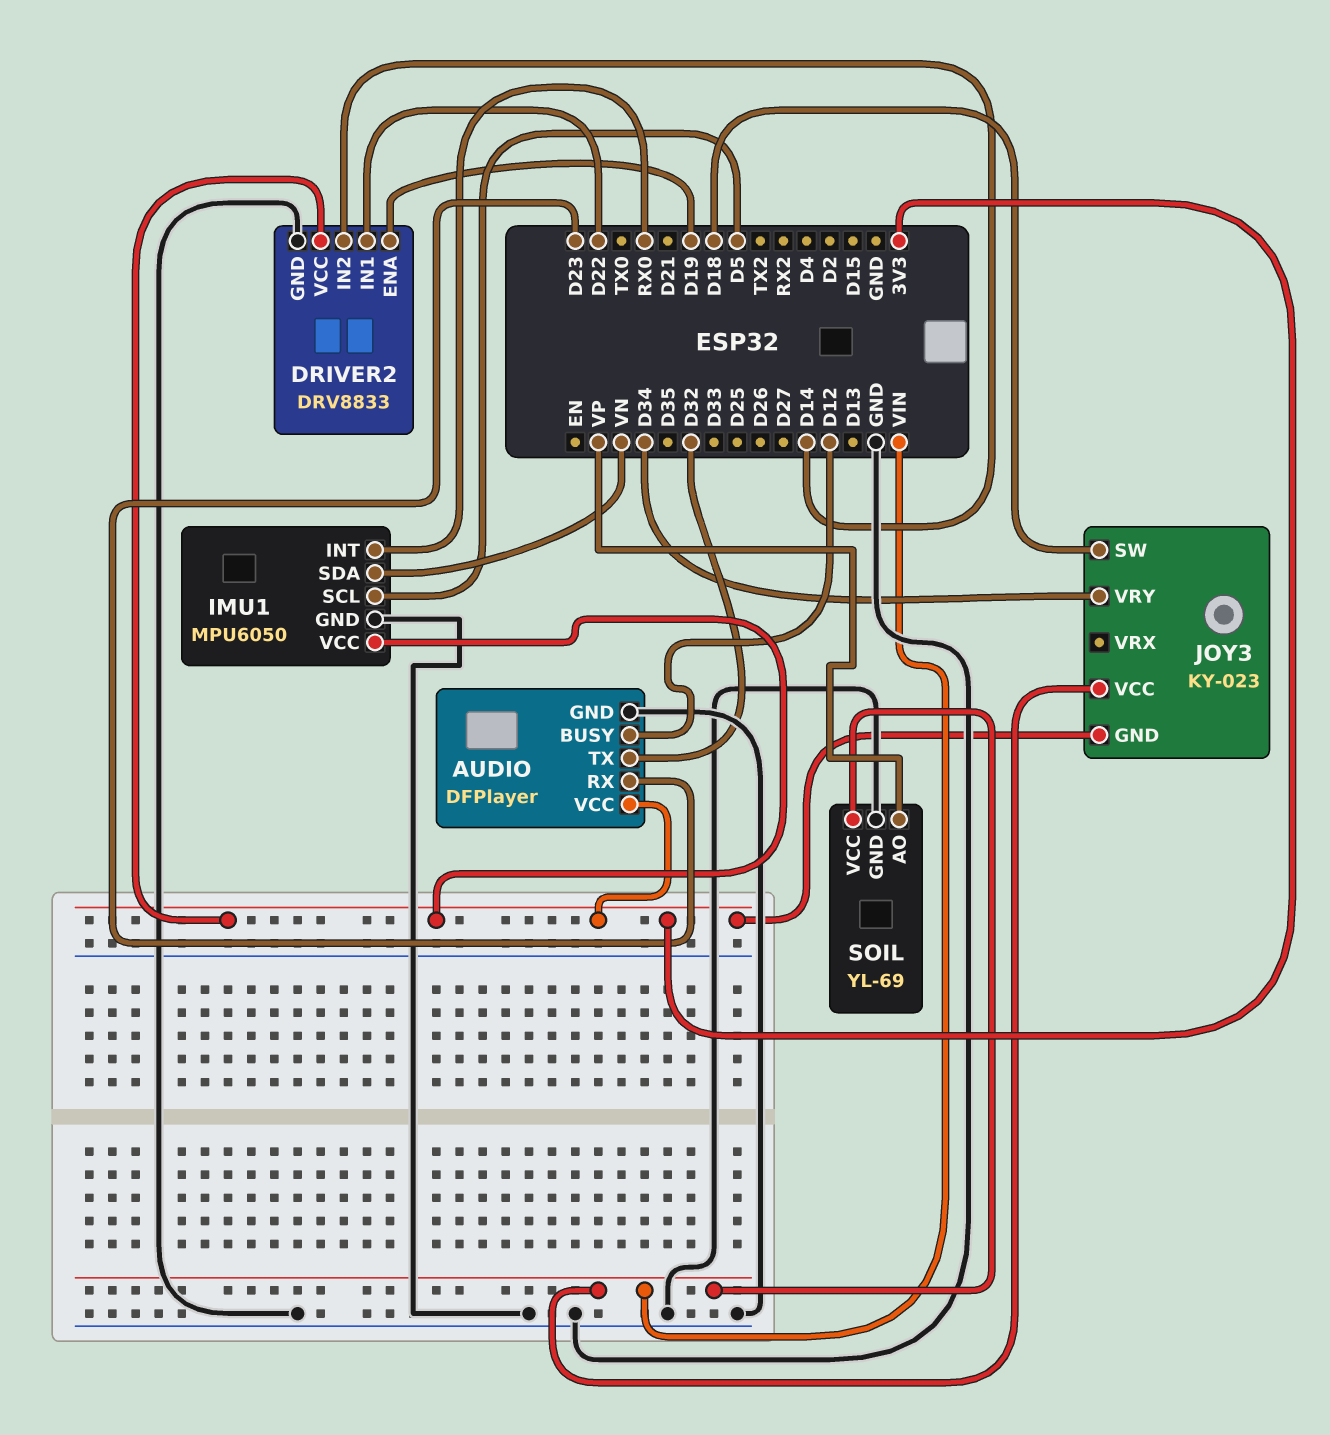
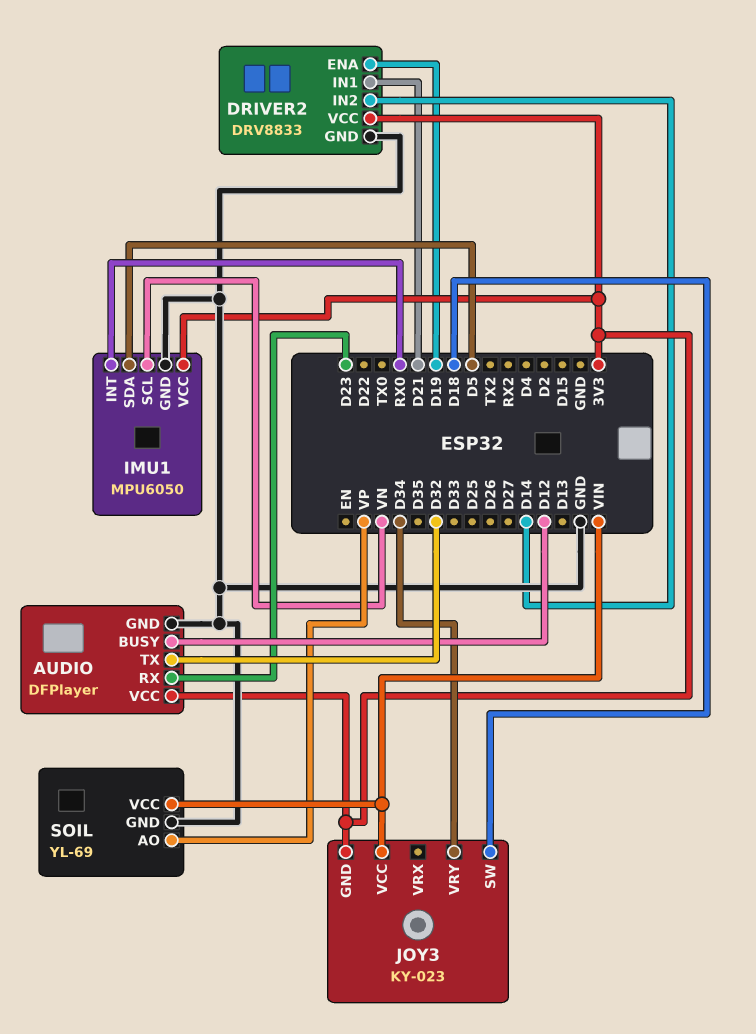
DRIVER2 pin IN1: D22 -> D21
IMU1 pin SCL: D5 -> VN
IMU1 pin SDA: VN -> D5

